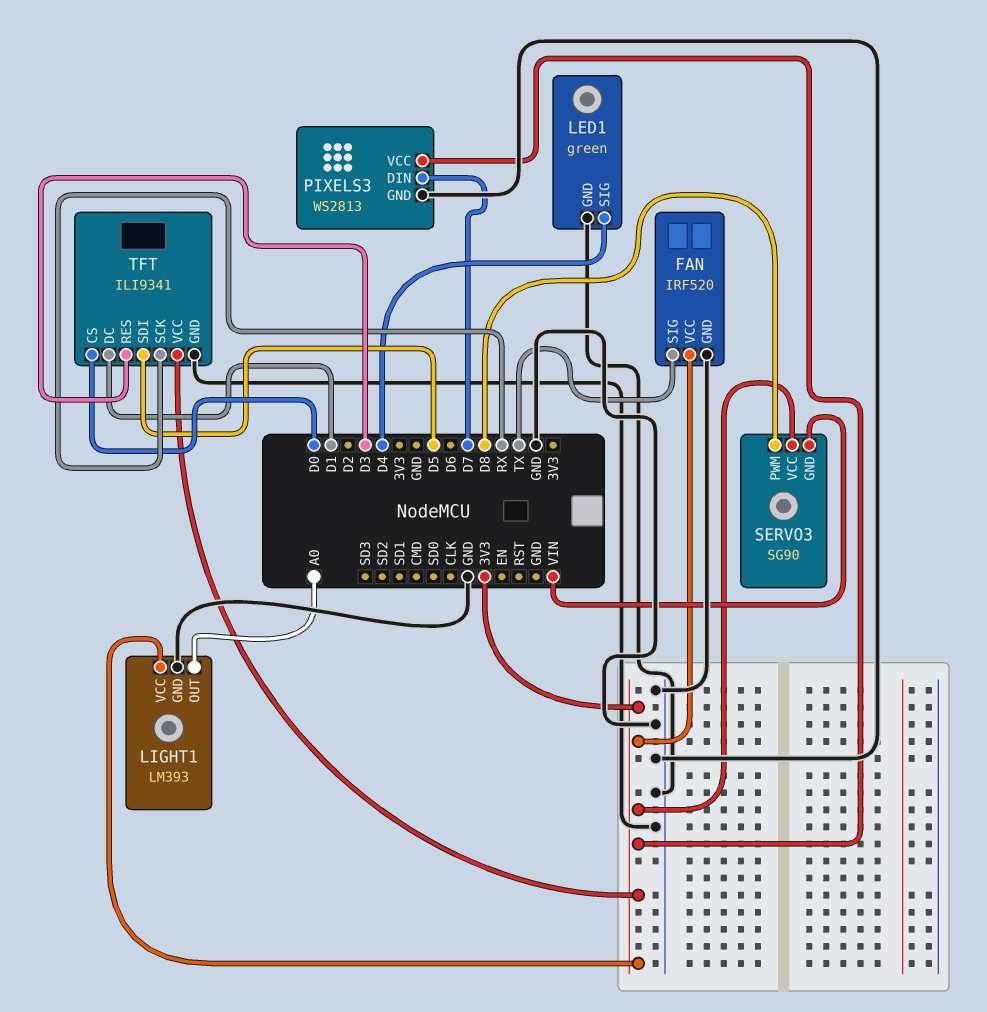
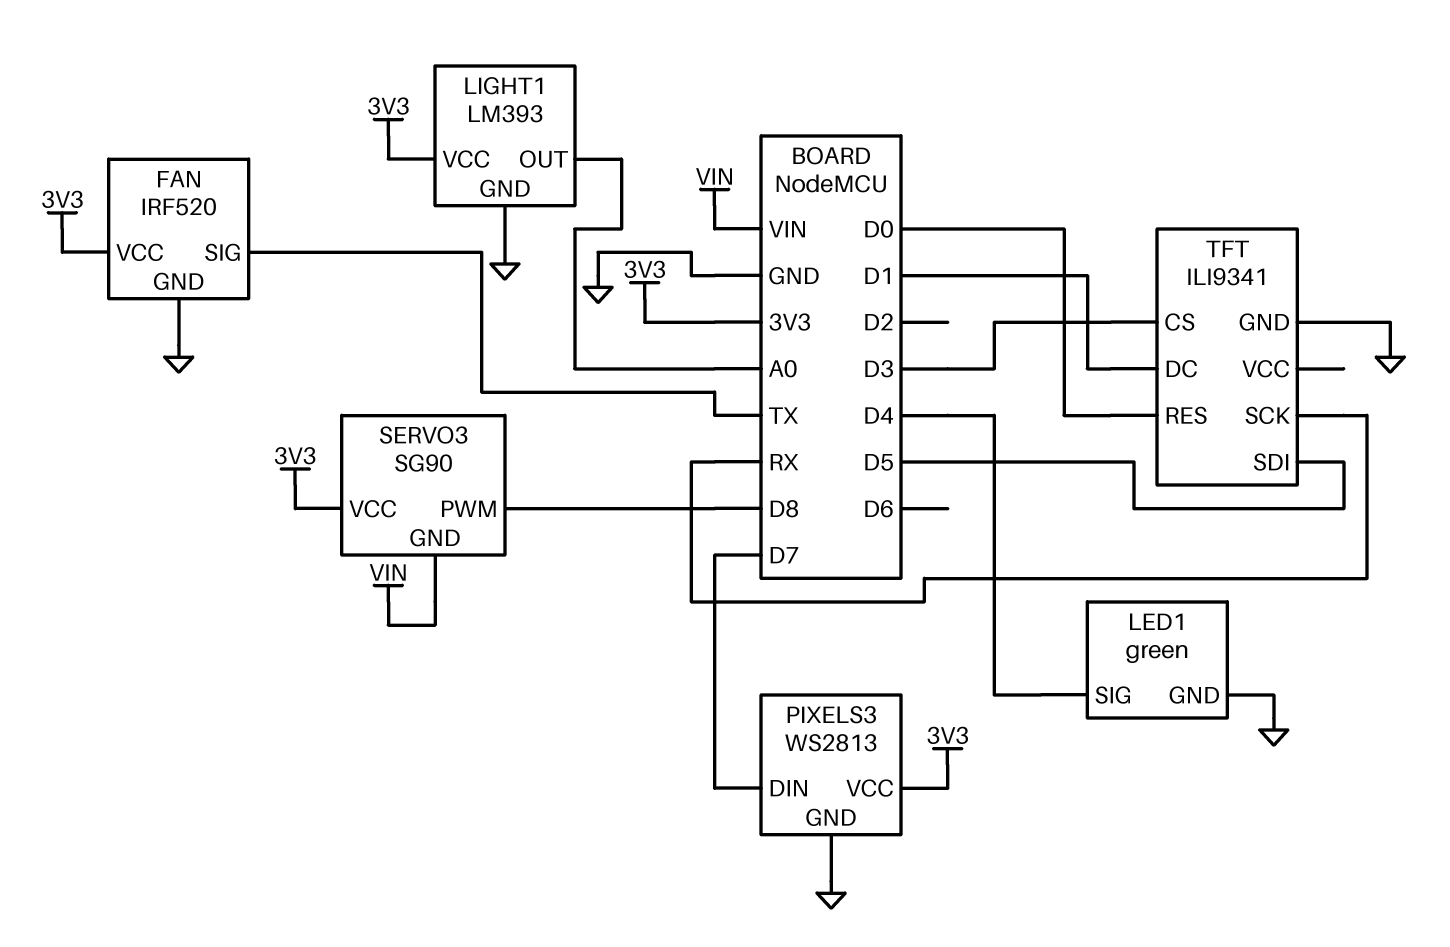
TFT pin CS: D0 -> D3
TFT pin RES: D3 -> D0
TFT pin VCC: 3V3 -> none

